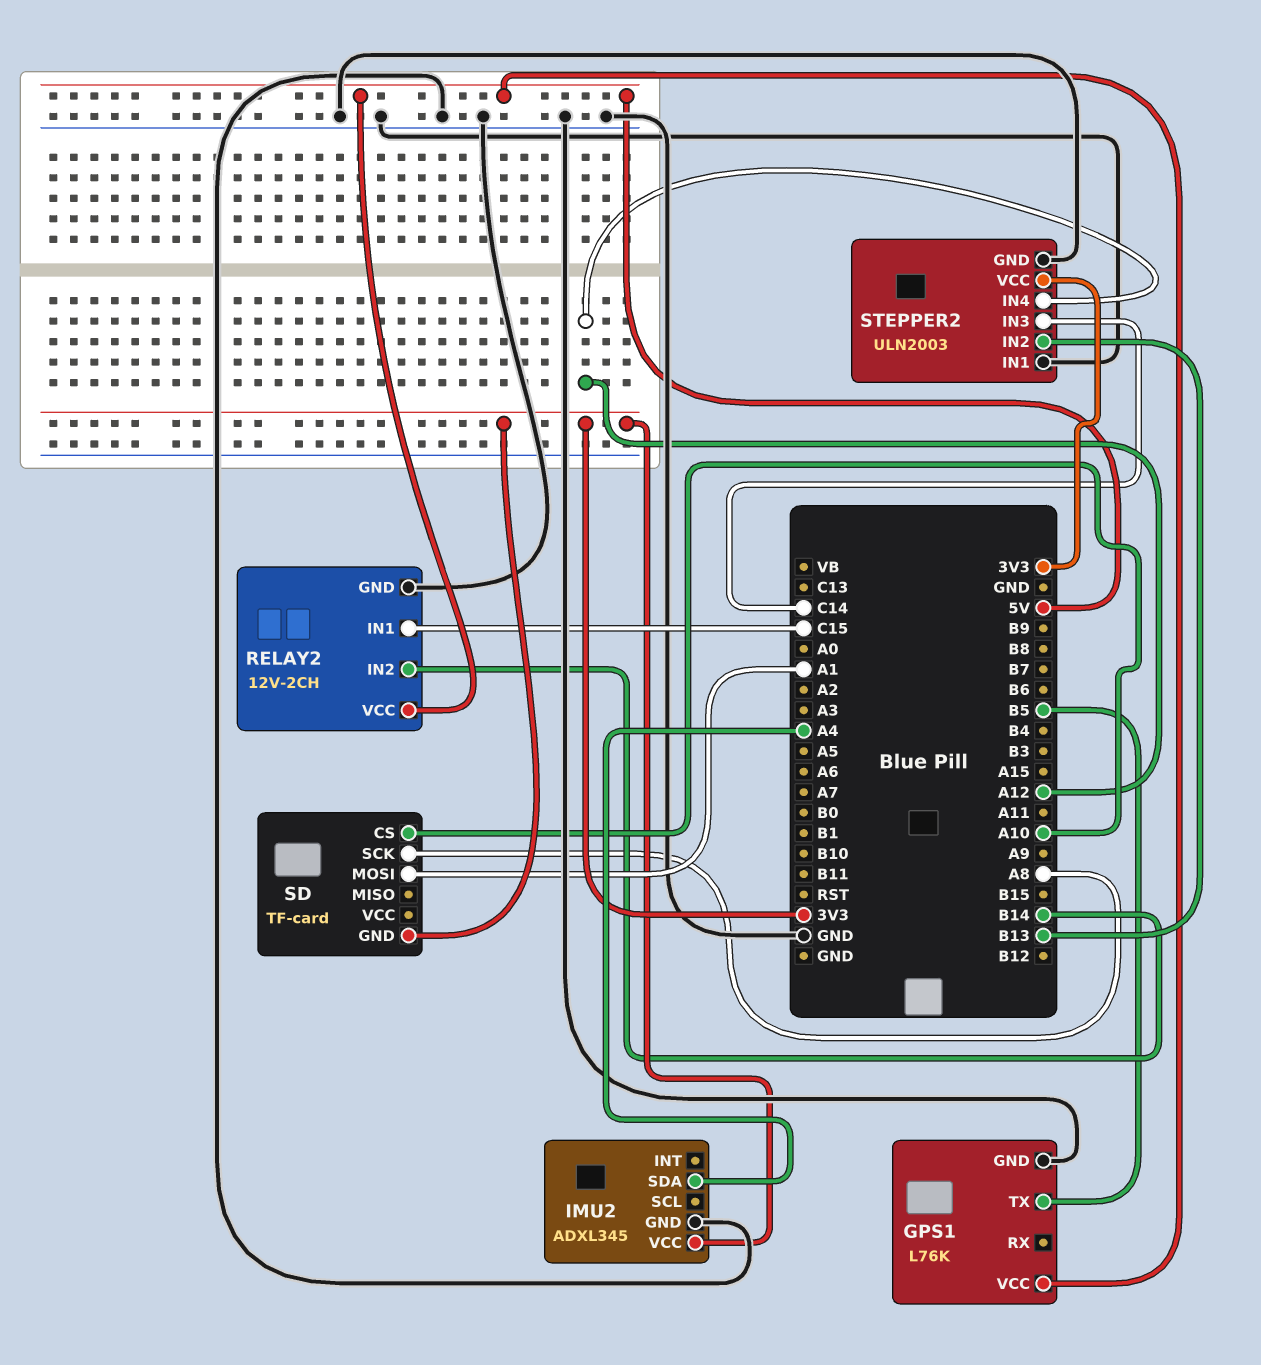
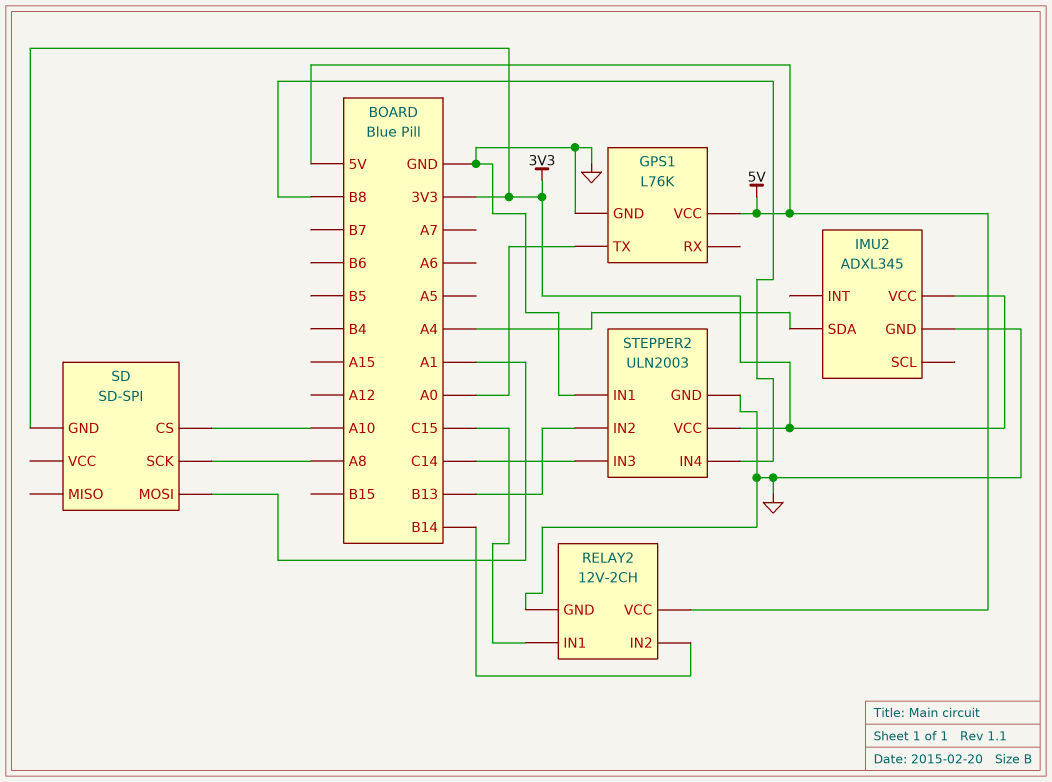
GPS1 pin TX: B5 -> A0
SD: TF-card -> SD-SPI
STEPPER2 pin IN4: A12 -> B8

